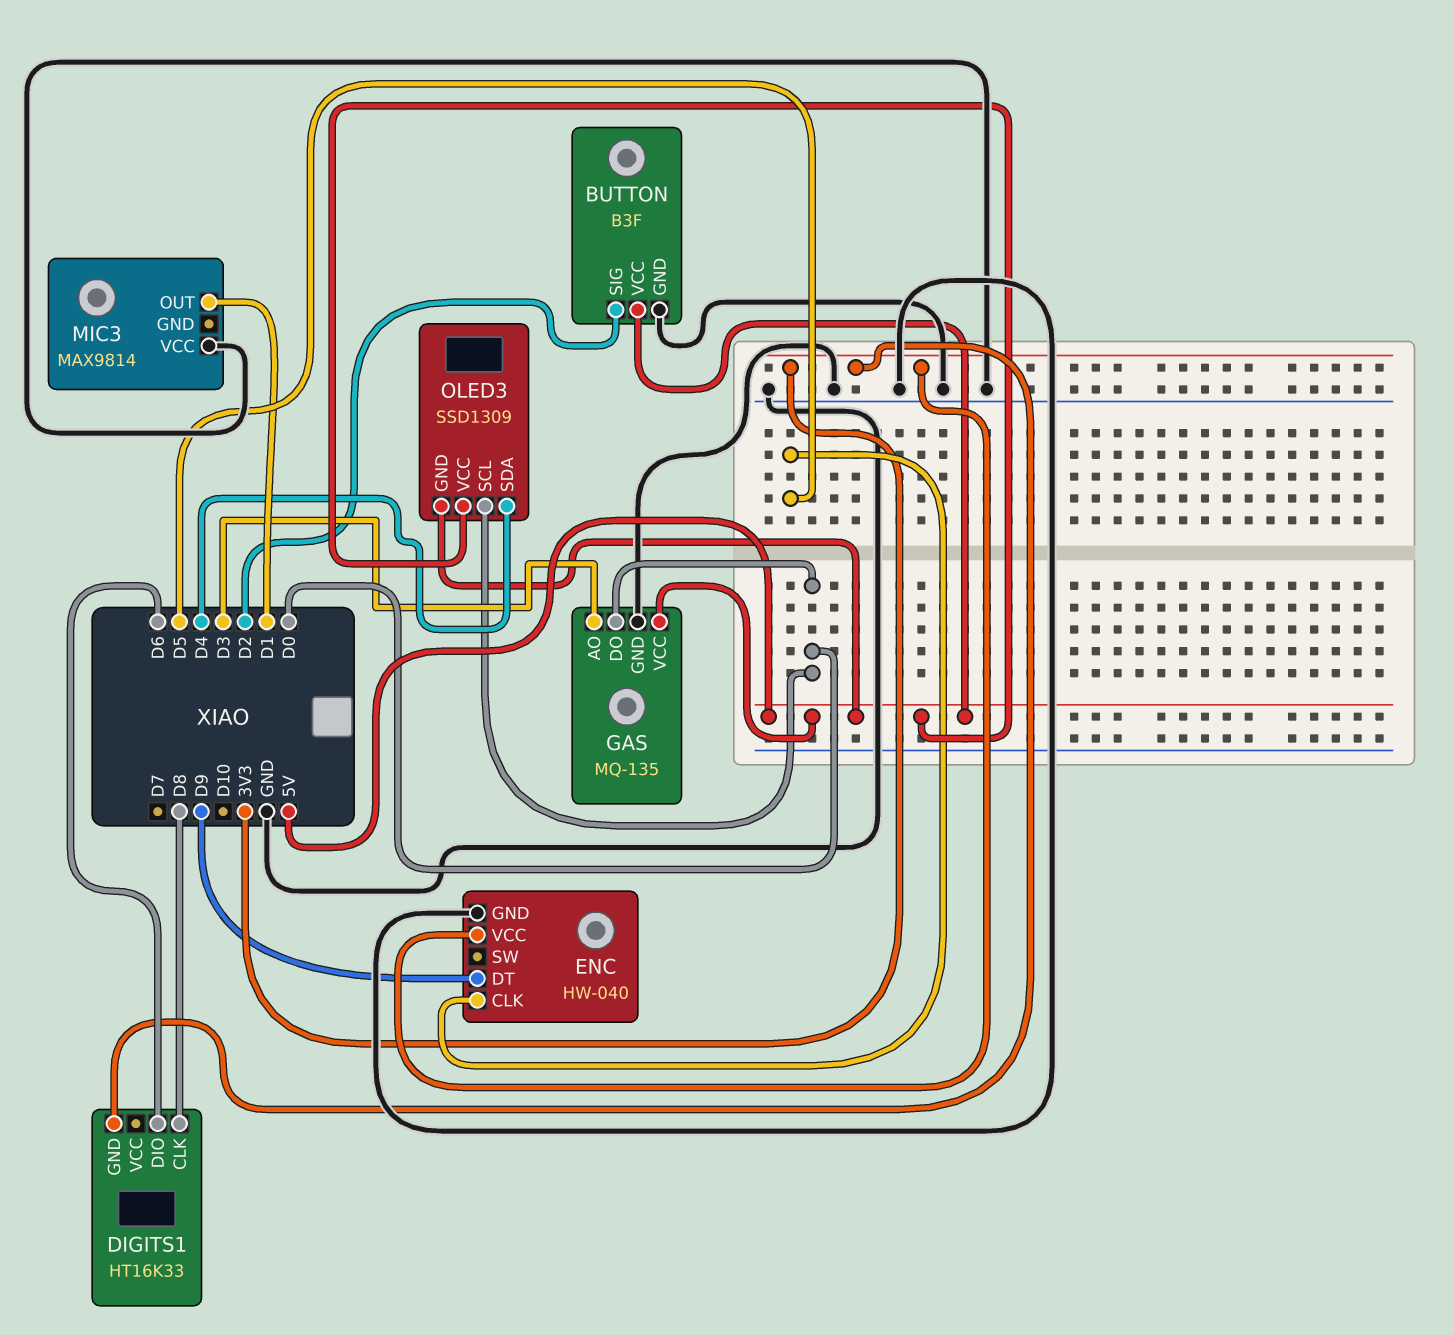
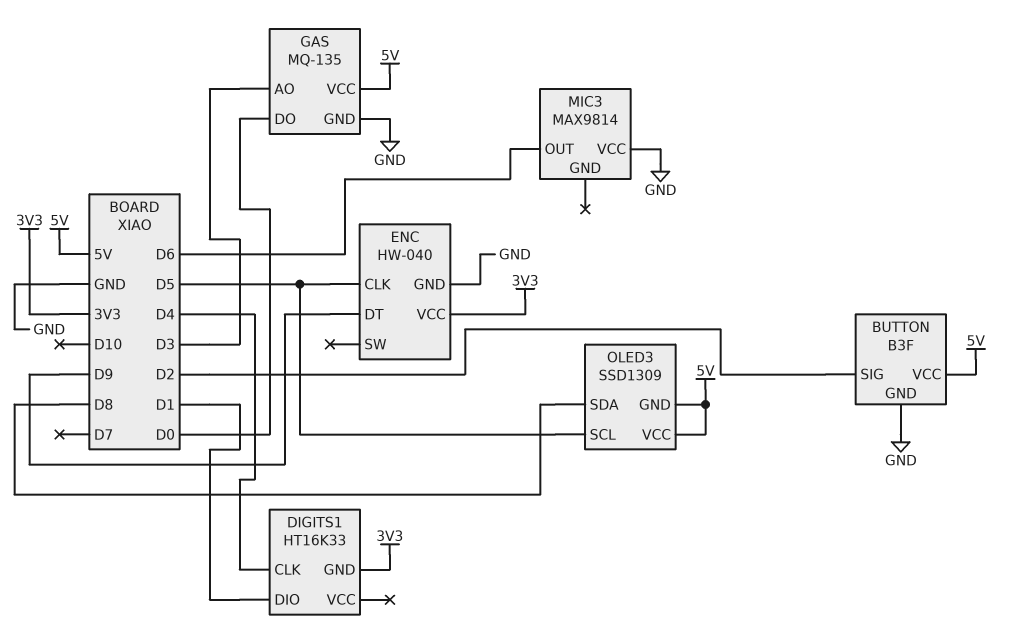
DIGITS1 pin CLK: D8 -> D4
DIGITS1 pin DIO: D6 -> D1
MIC3 pin OUT: D1 -> D6
OLED3 pin SCL: D0 -> D5
OLED3 pin SDA: D4 -> D8

